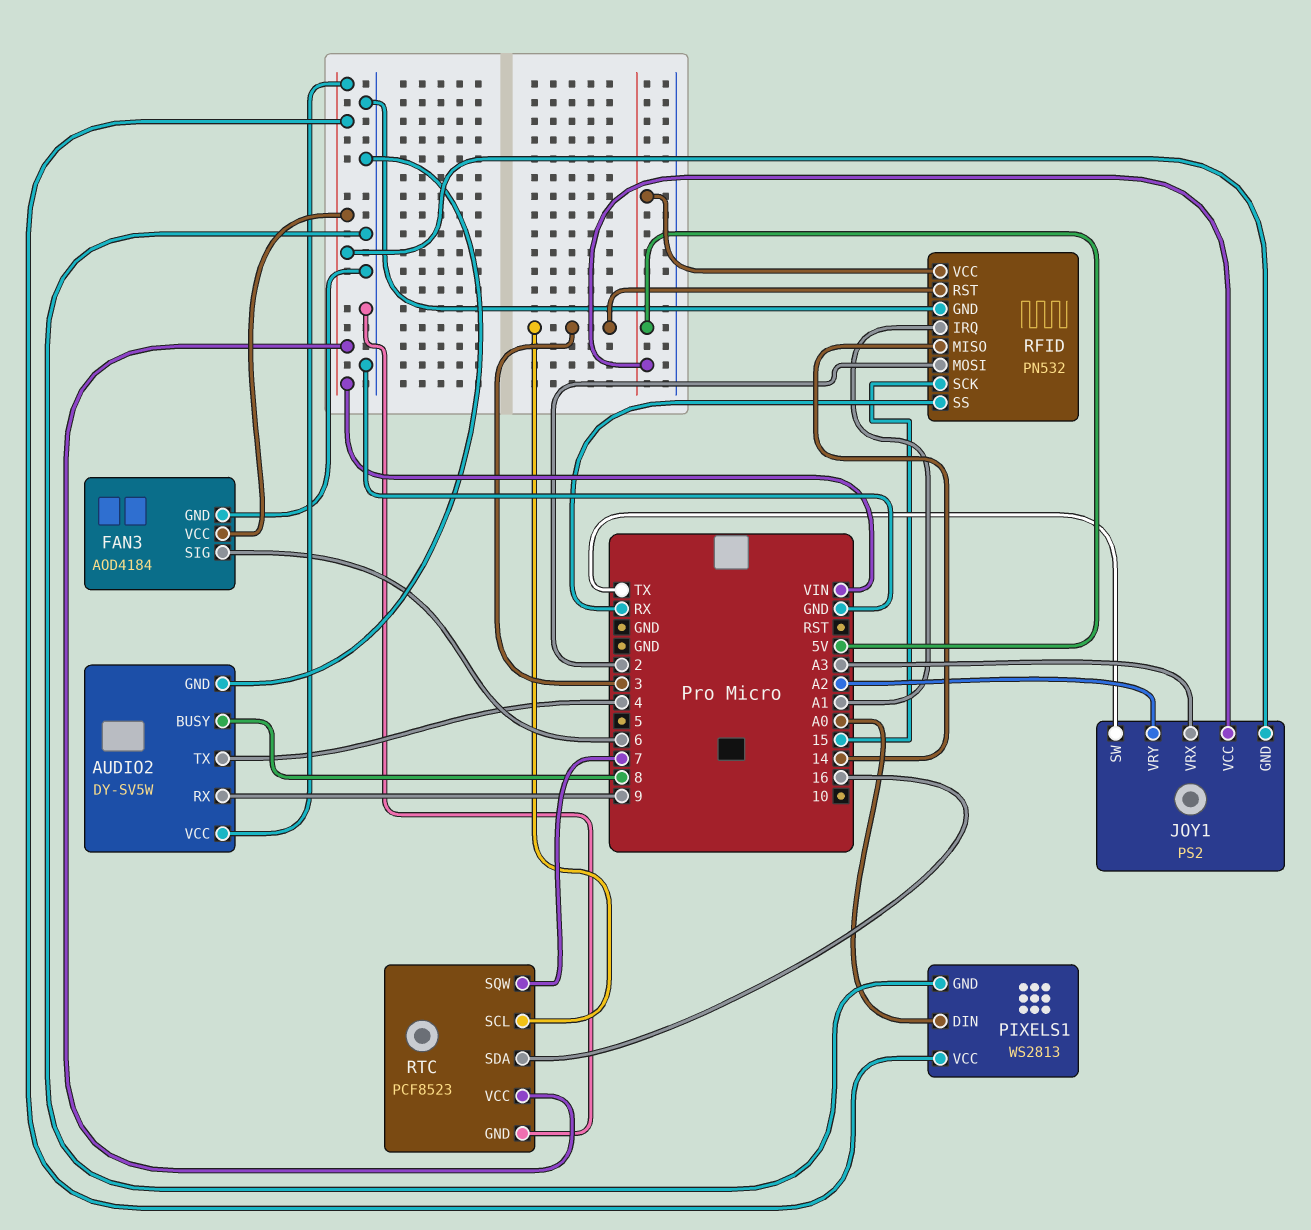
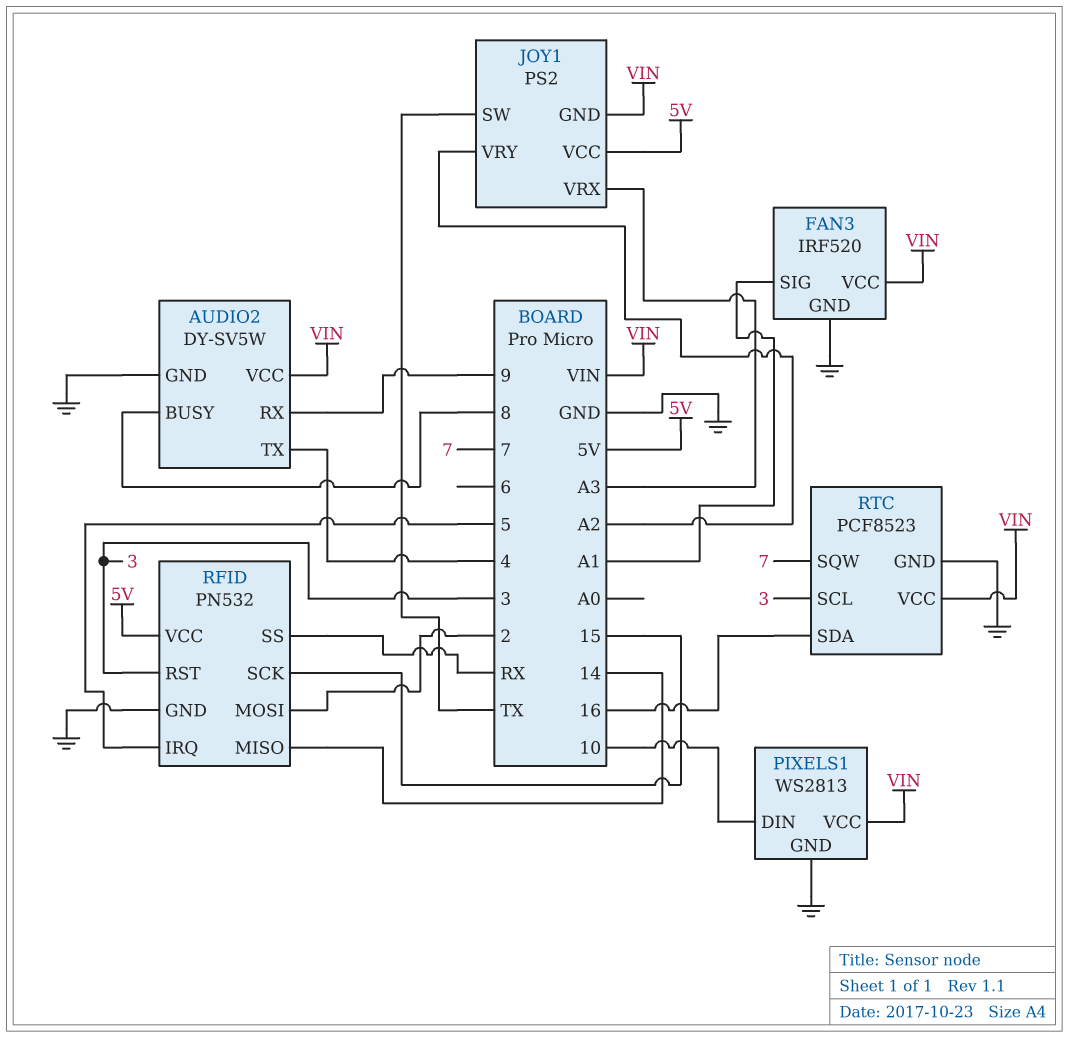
FAN3: AOD4184 -> IRF520
FAN3 pin SIG: 6 -> A1
PIXELS1 pin DIN: A0 -> 10
RFID pin IRQ: A1 -> 5

